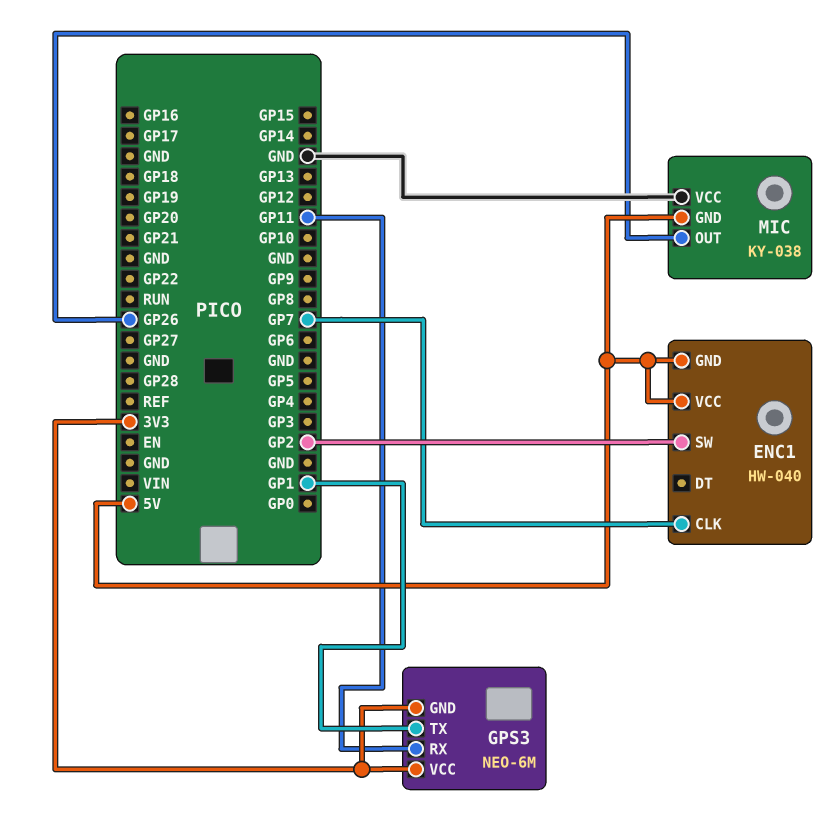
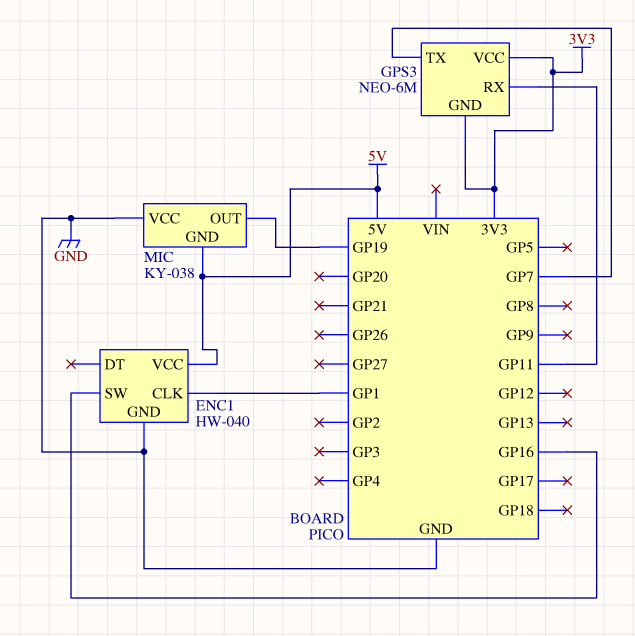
ENC1 pin CLK: GP7 -> GP1
ENC1 pin GND: 5V -> GND
ENC1 pin SW: GP2 -> GP16
GPS3 pin TX: GP1 -> GP7
MIC pin OUT: GP26 -> GP19

